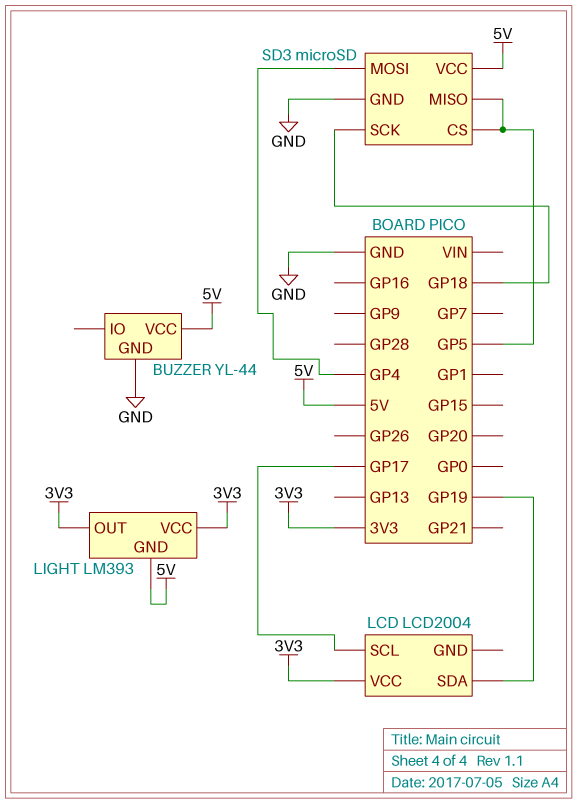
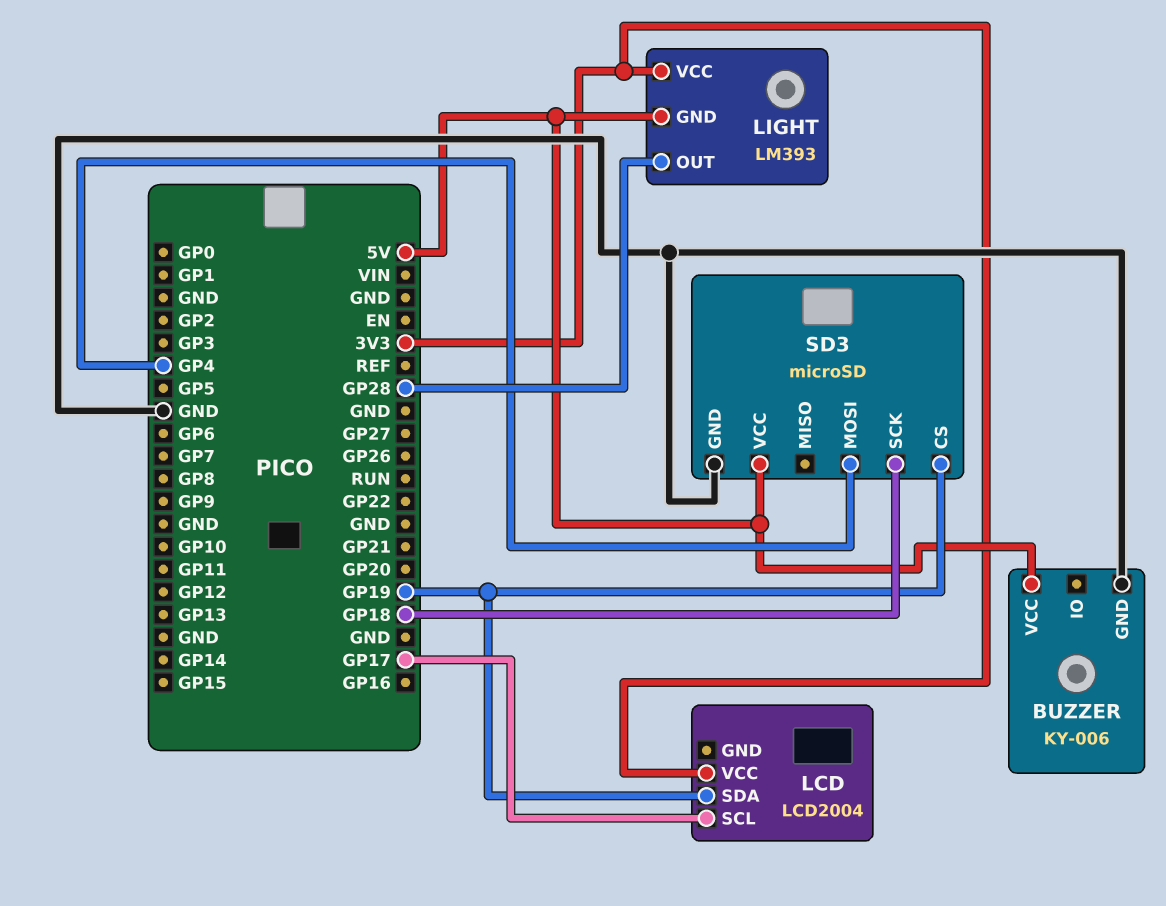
BUZZER: YL-44 -> KY-006
LIGHT pin OUT: 3V3 -> GP28
SD3 pin CS: GP5 -> GP19
SD3 pin MISO: GP5 -> none

